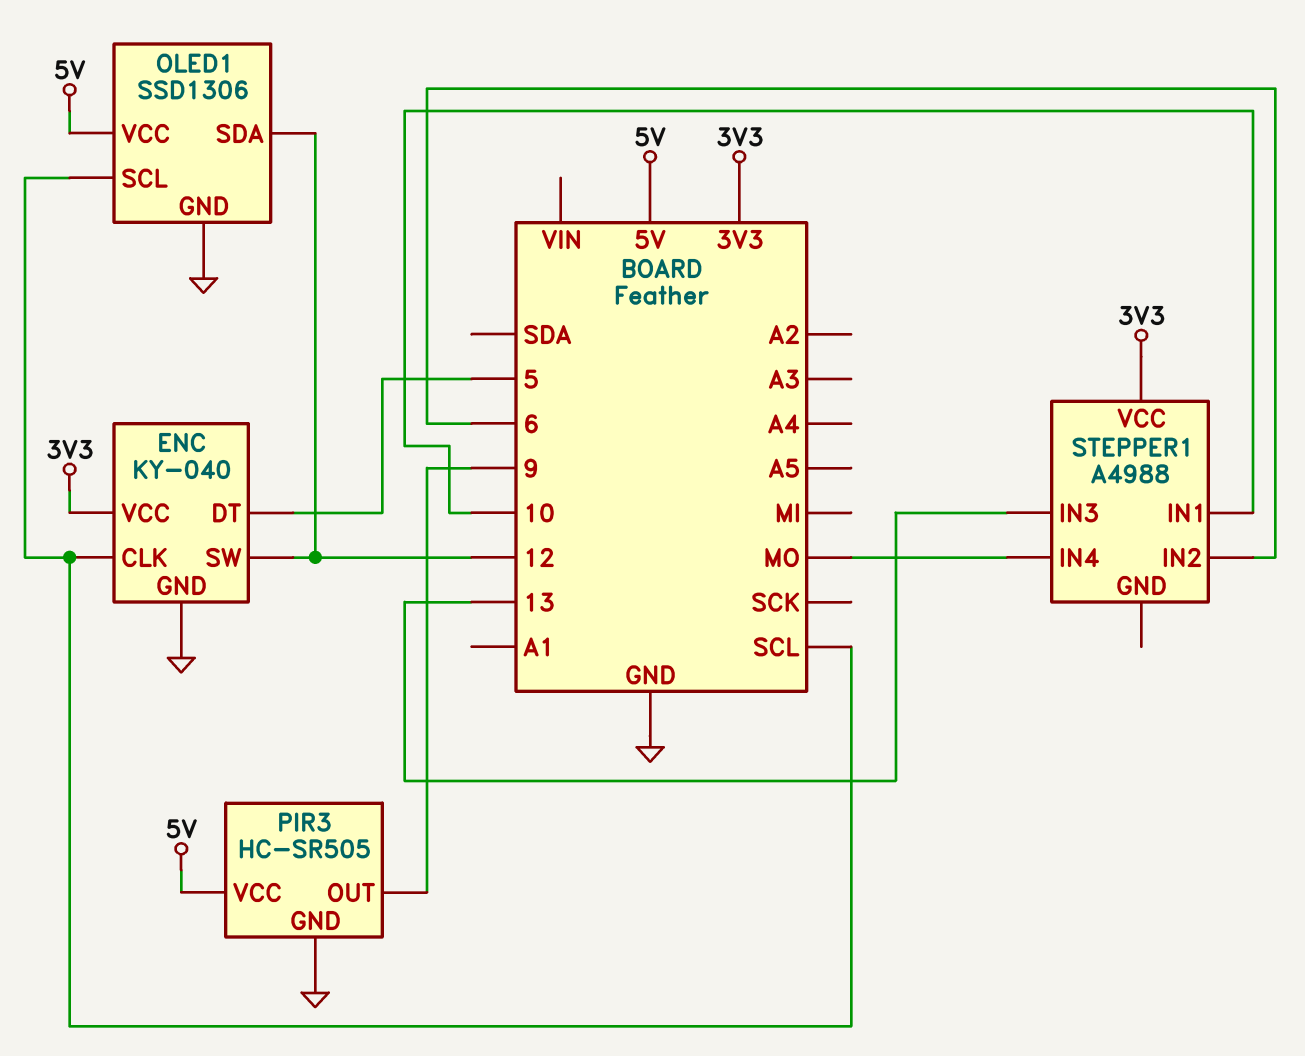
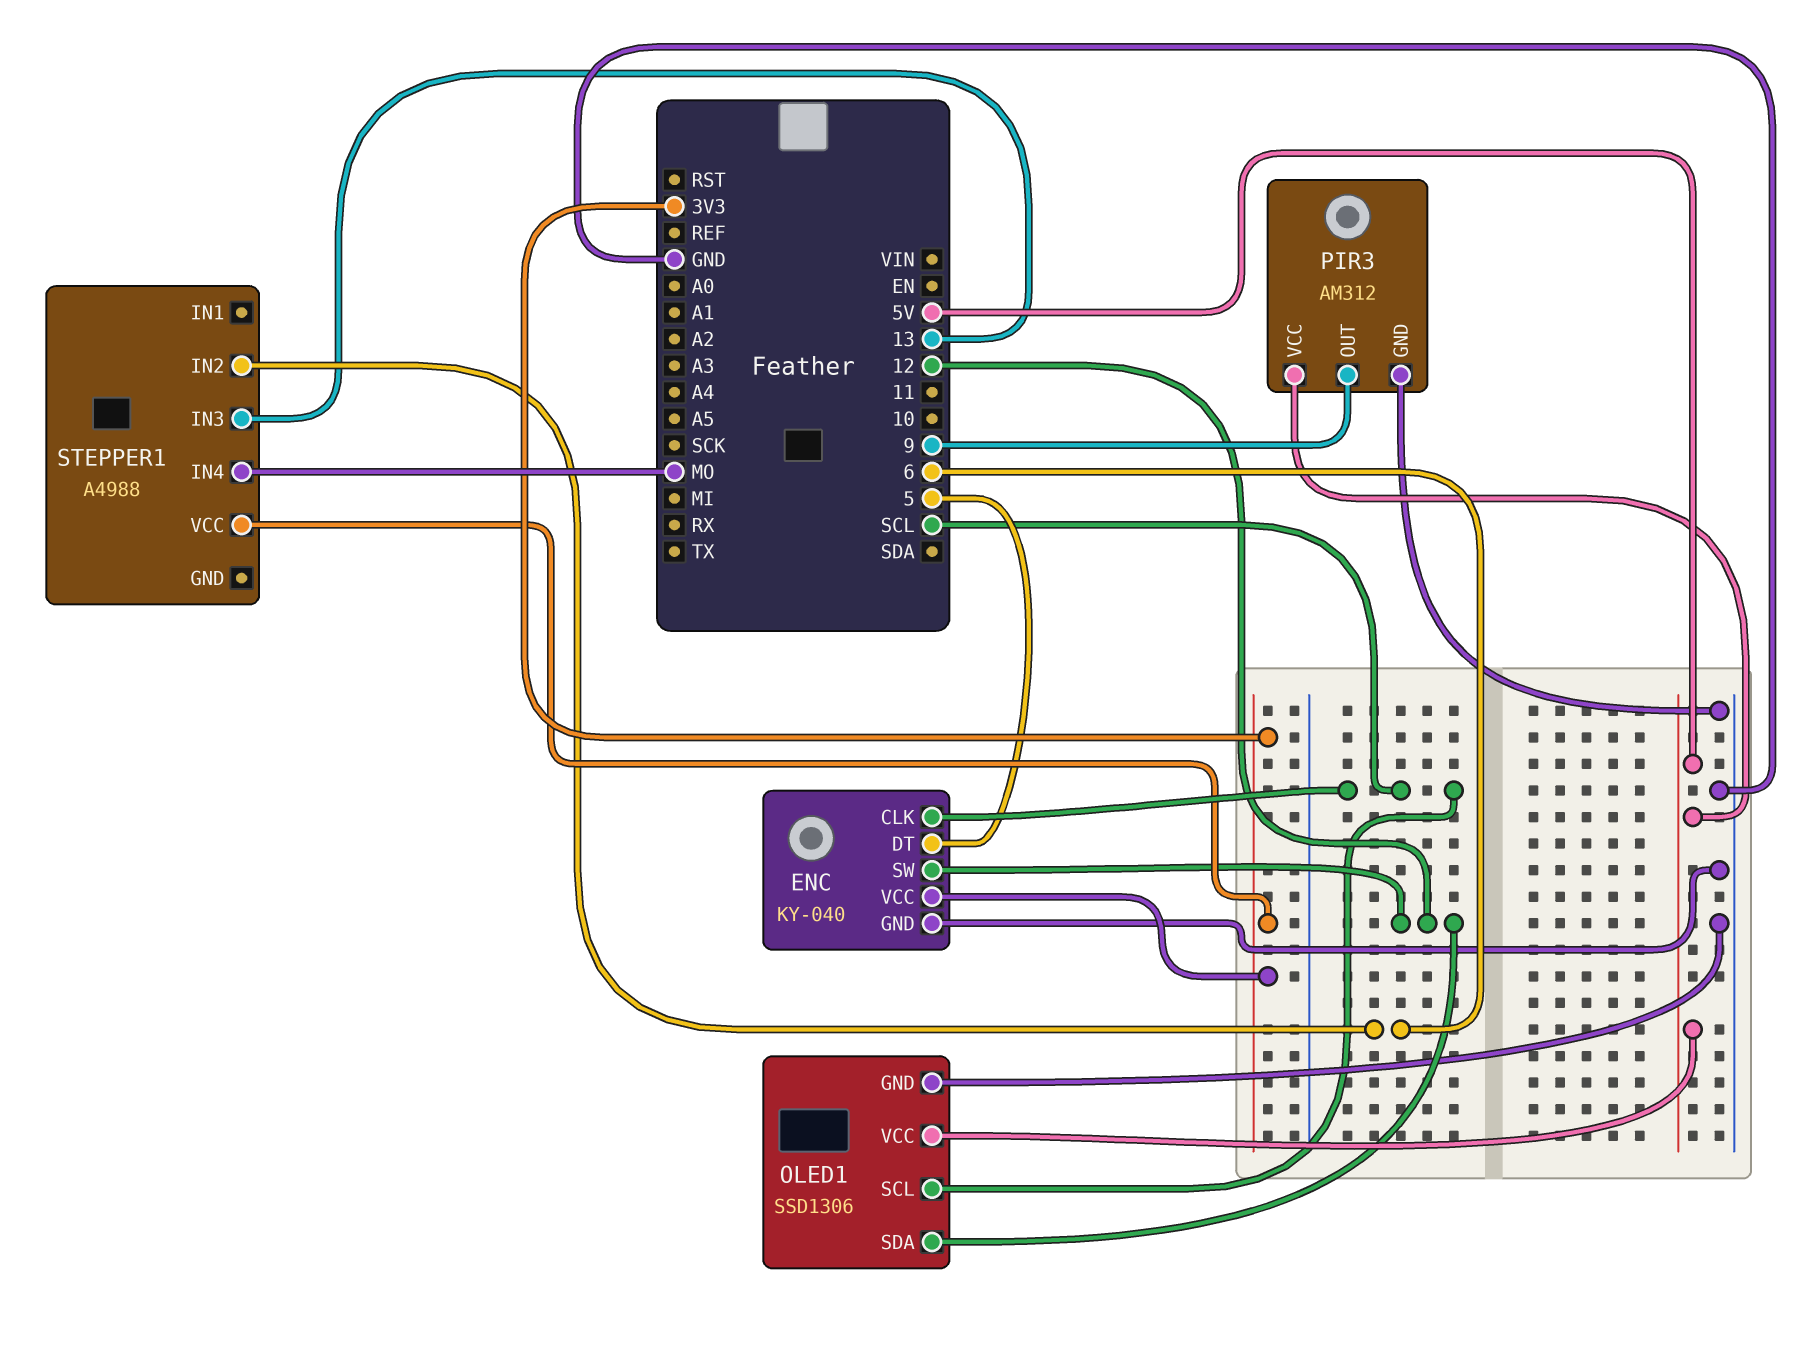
PIR3: HC-SR505 -> AM312
STEPPER1 pin IN1: 10 -> none

